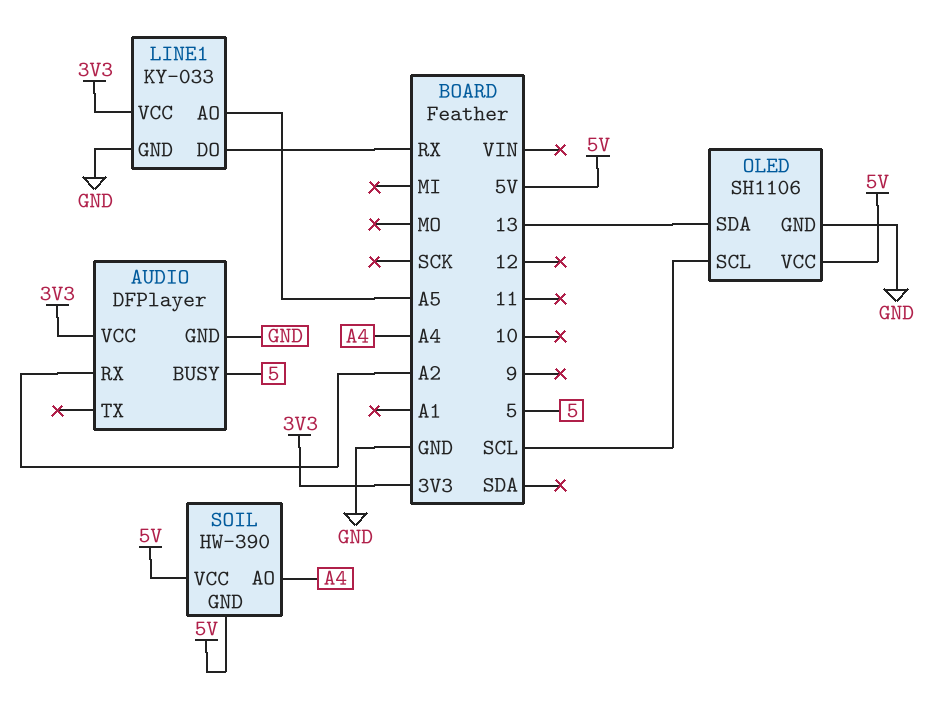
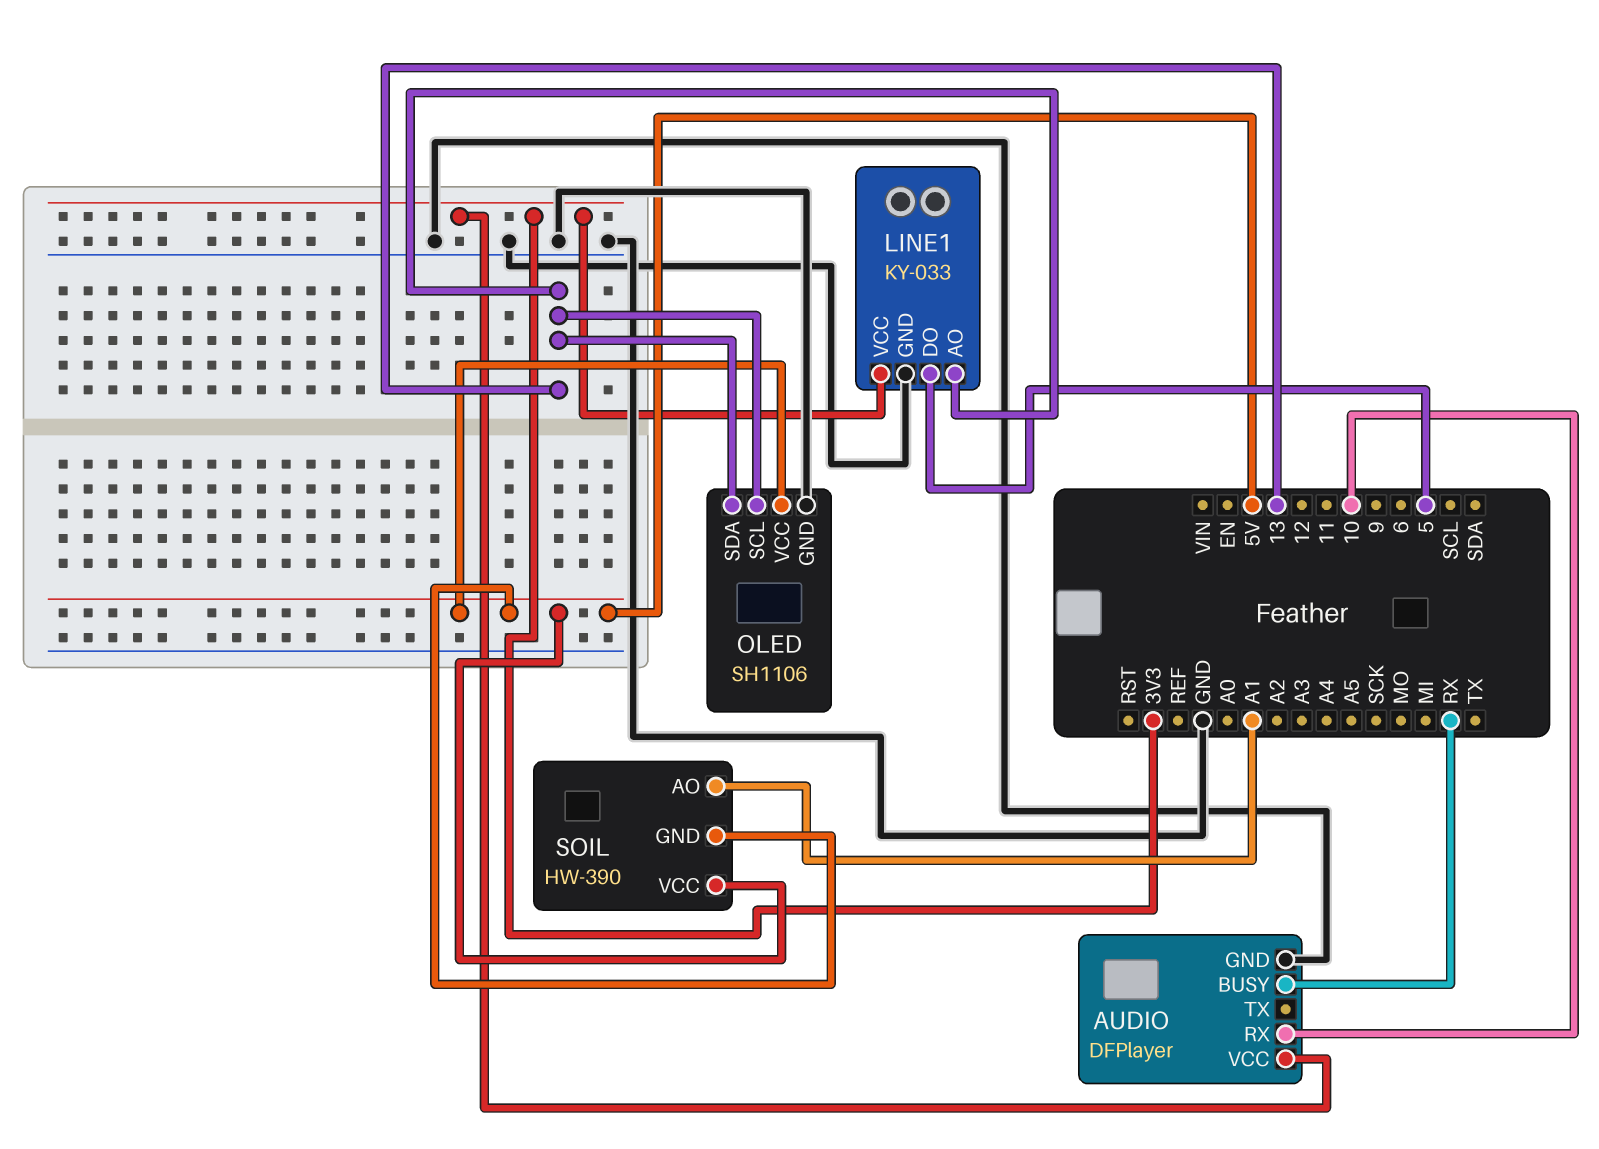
AUDIO pin BUSY: 5 -> RX
AUDIO pin RX: A2 -> 10
LINE1 pin AO: A5 -> 13
LINE1 pin DO: RX -> 5
OLED pin SCL: SCL -> 13
SOIL pin AO: A4 -> A1

